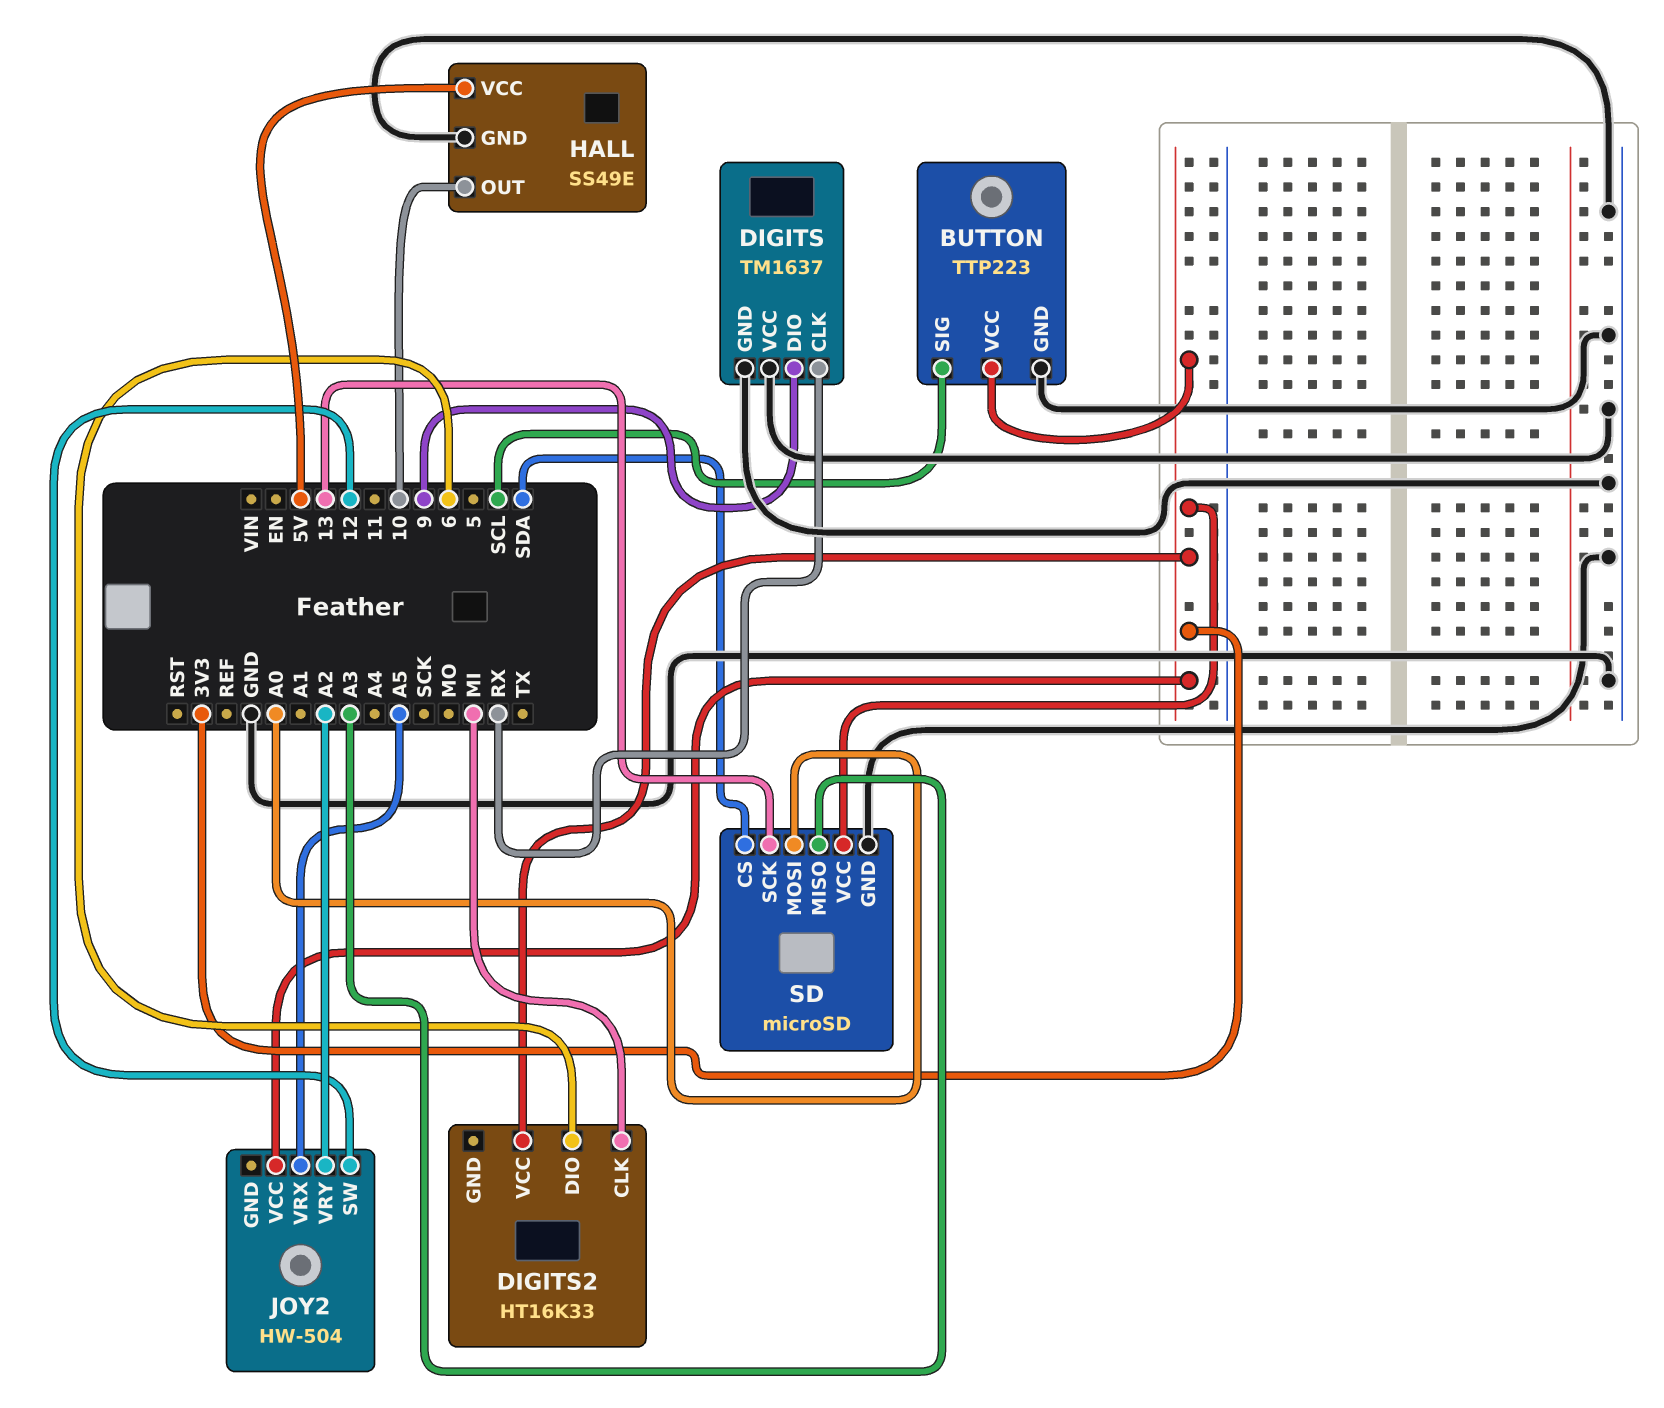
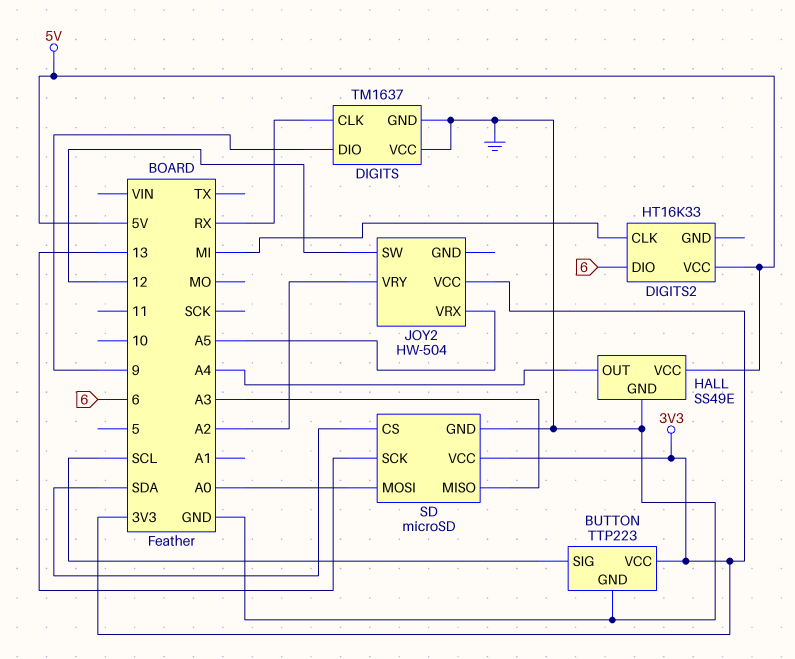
DIGITS2 pin VCC: 3V3 -> 5V
HALL pin OUT: 10 -> A4

